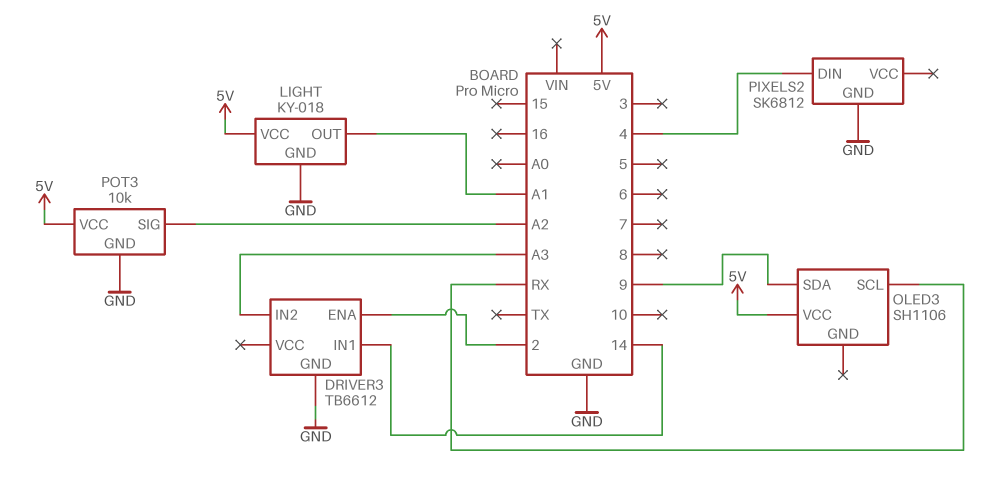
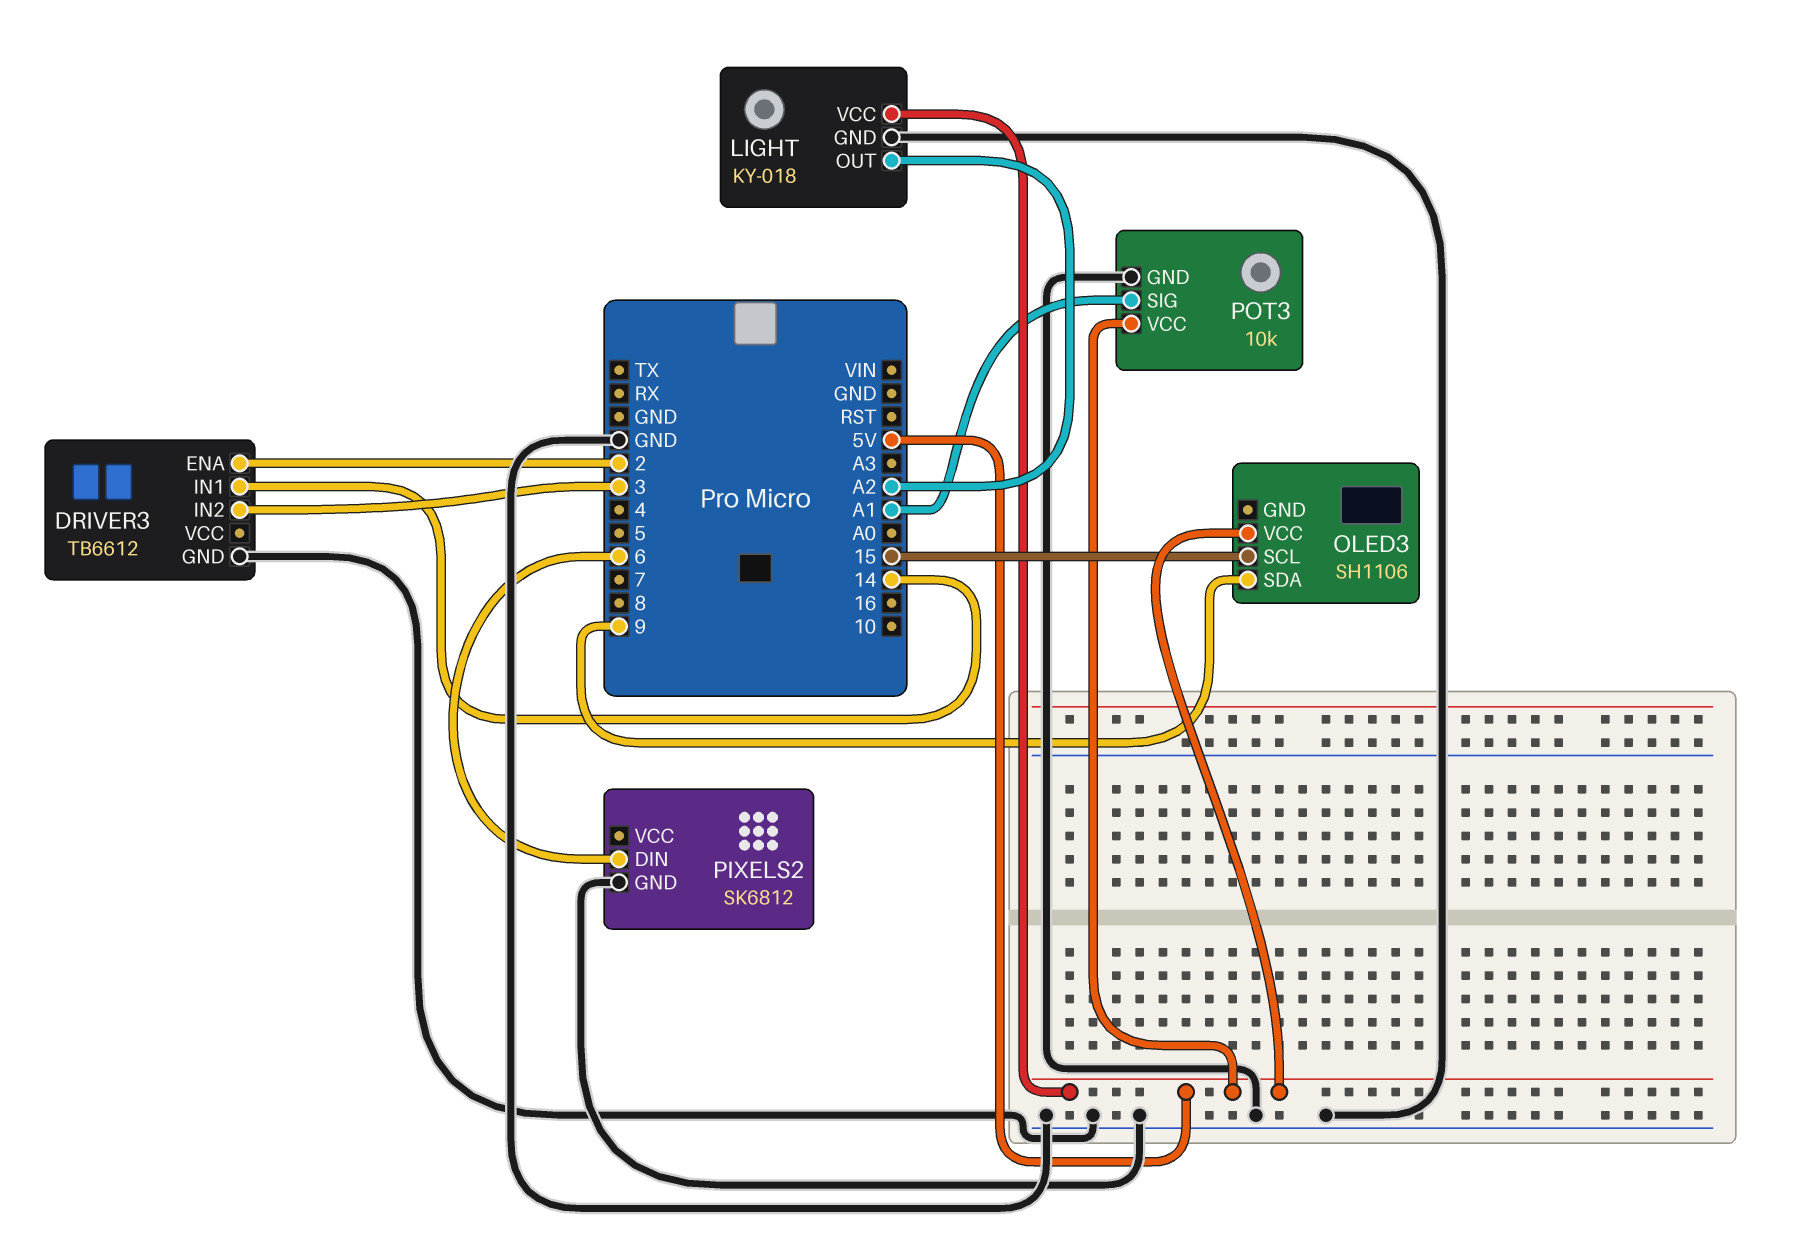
DRIVER3 pin IN2: A3 -> 3
LIGHT pin OUT: A1 -> A2
OLED3 pin SCL: RX -> 15
PIXELS2 pin DIN: 4 -> 6
POT3 pin SIG: A2 -> A1

